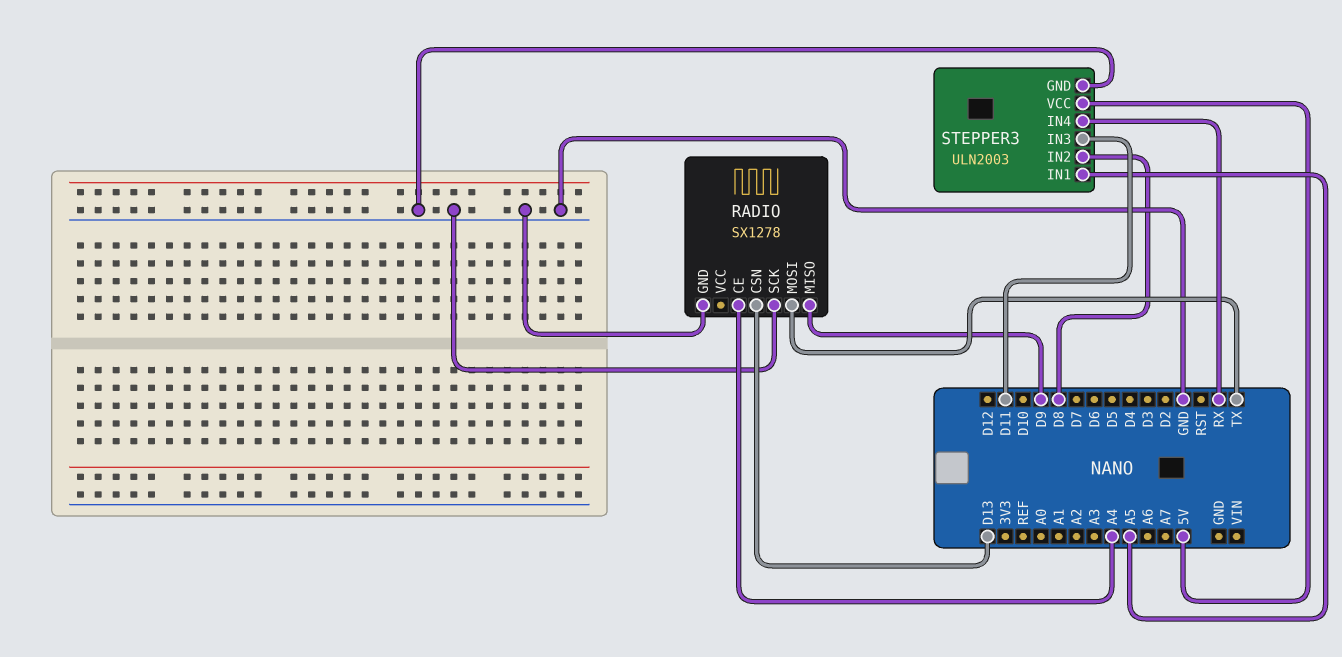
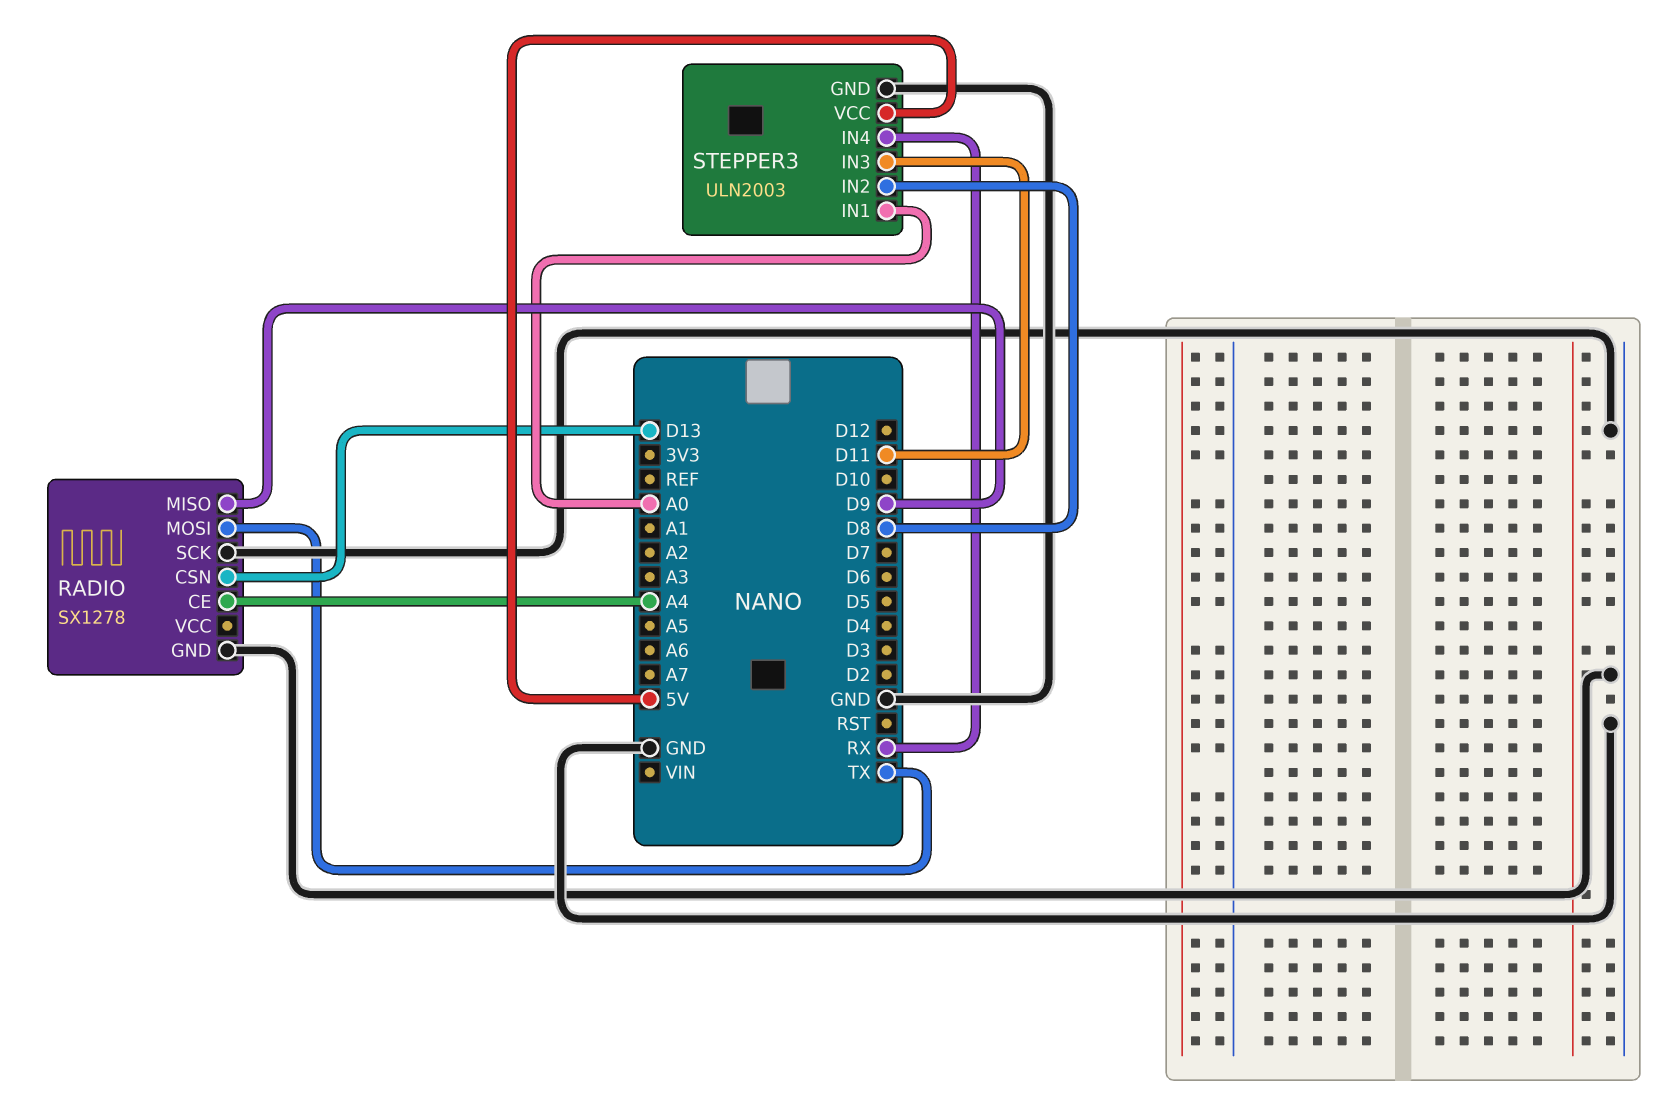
STEPPER3 pin IN1: A5 -> A0

